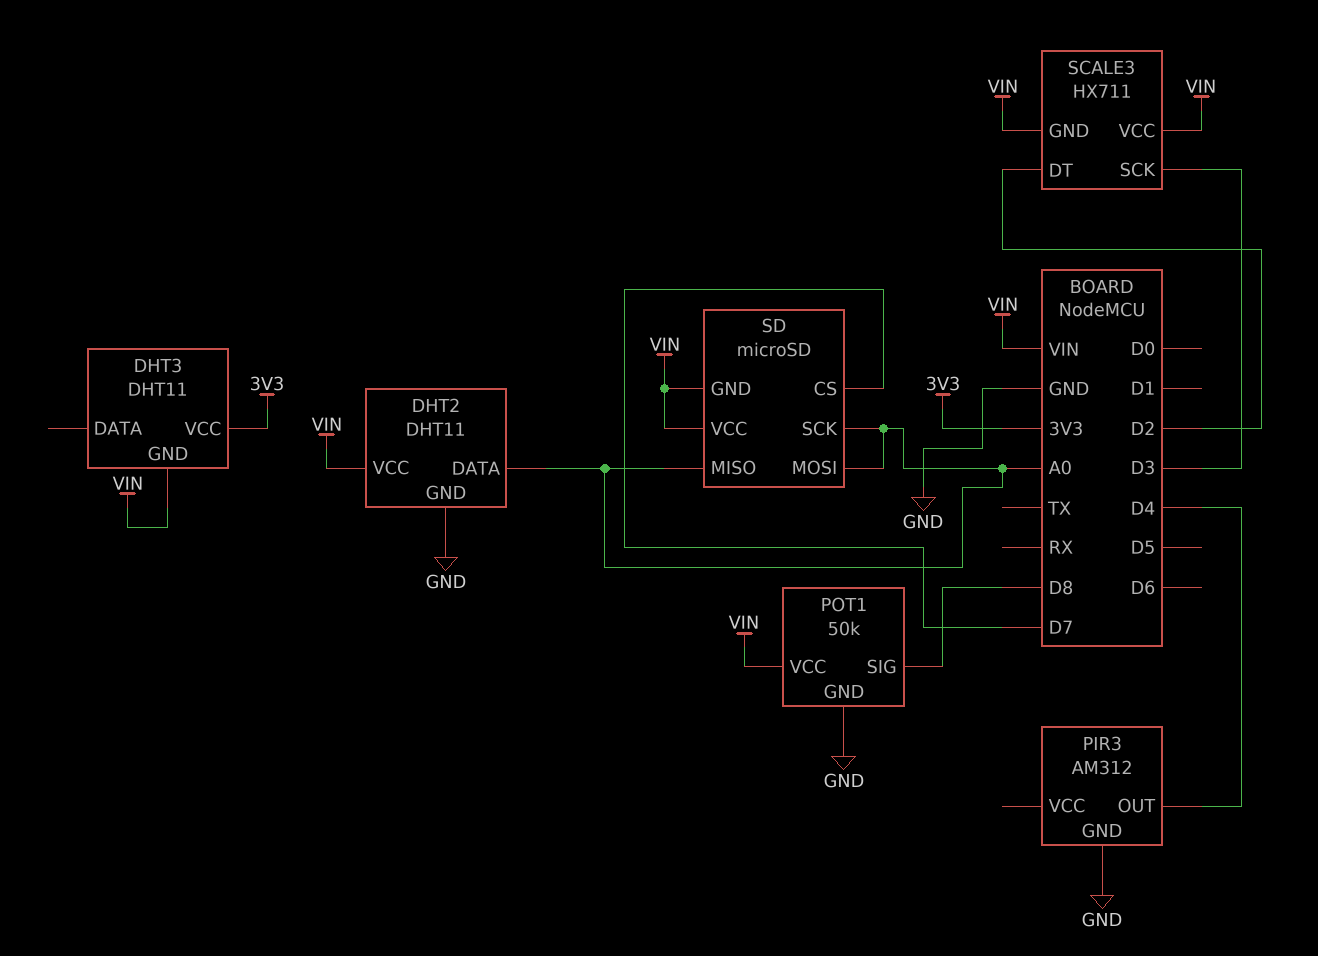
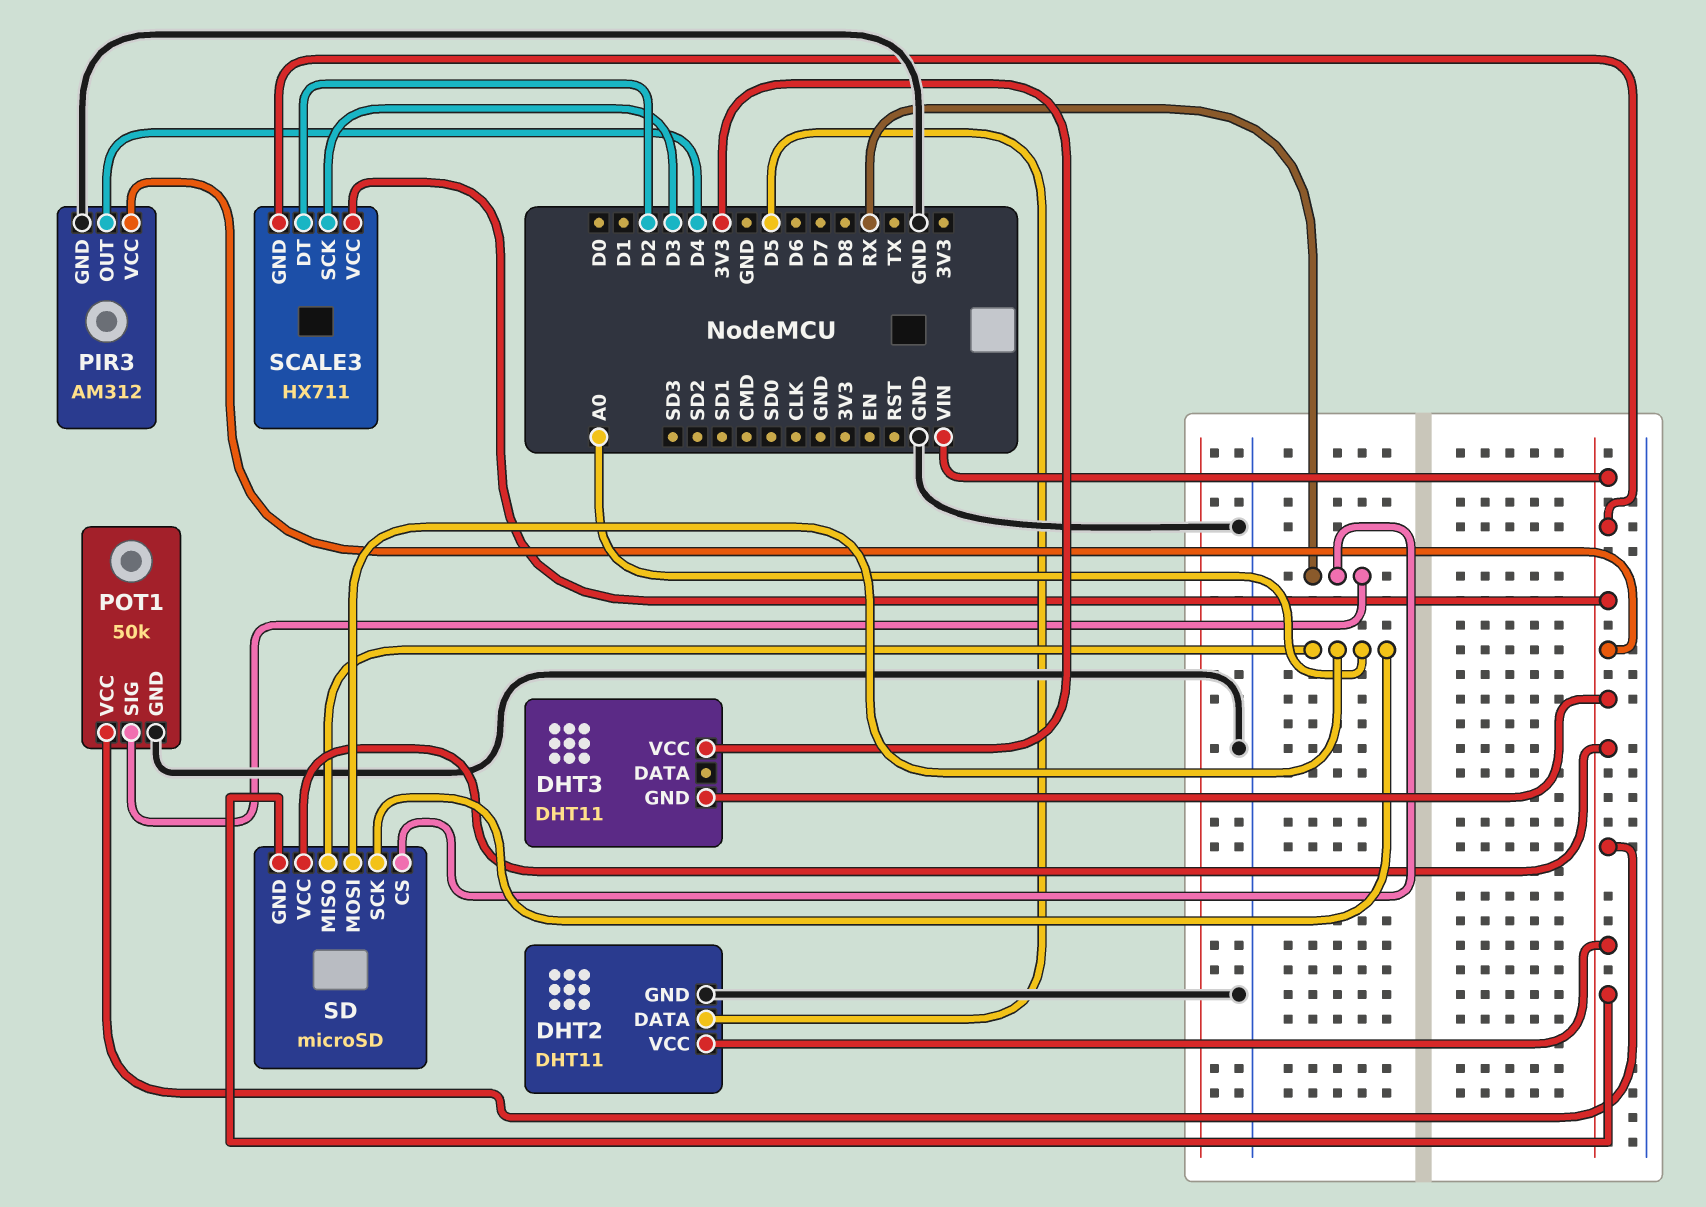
DHT2 pin DATA: A0 -> D5
PIR3 pin VCC: none -> VIN
POT1 pin SIG: D8 -> RX
SD pin CS: D7 -> RX

